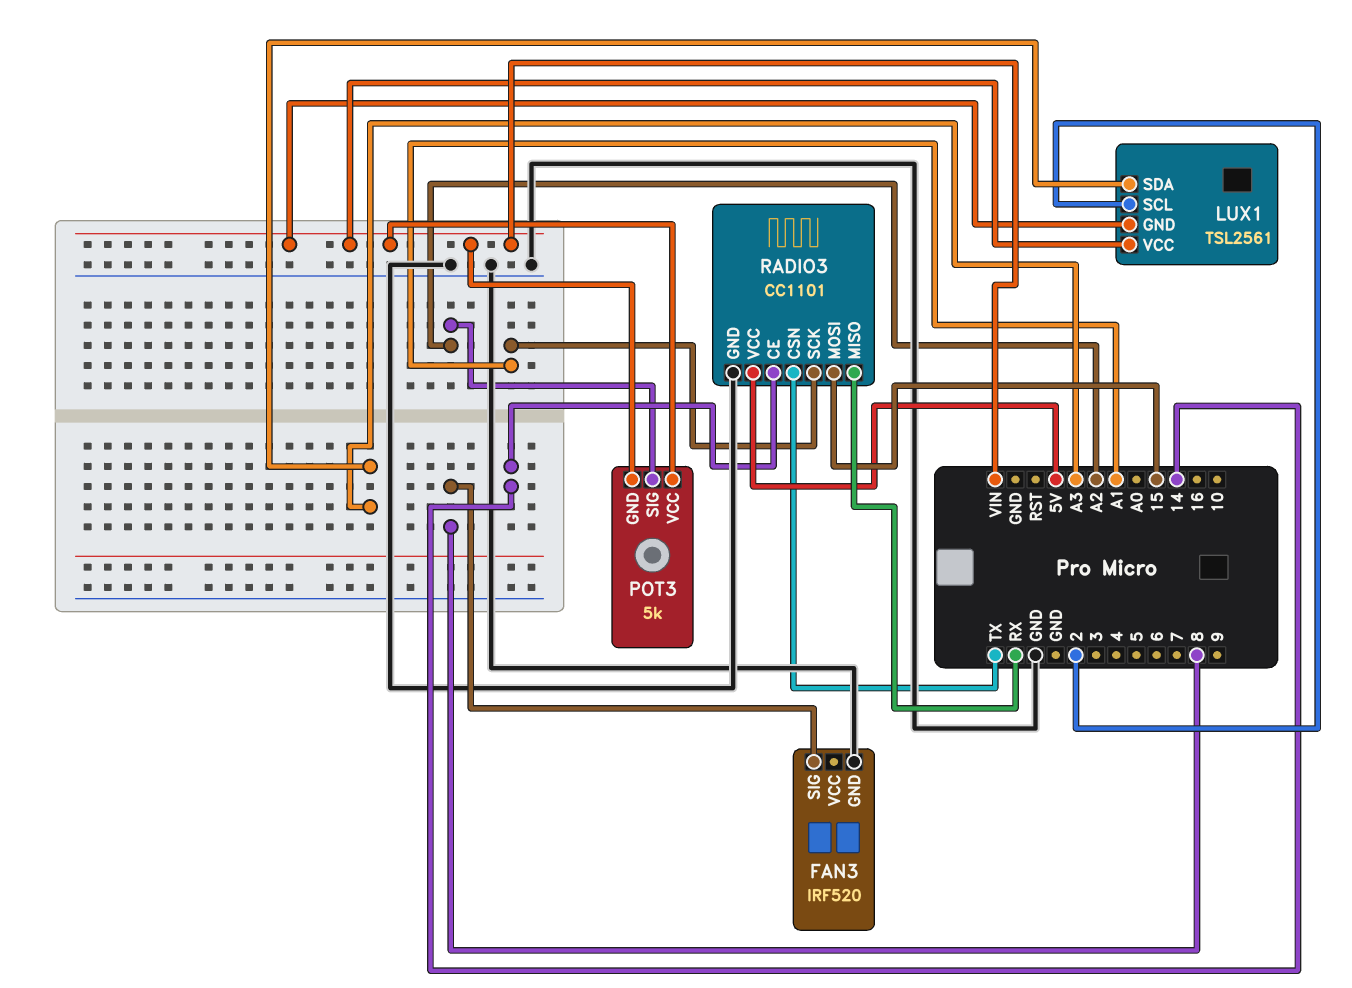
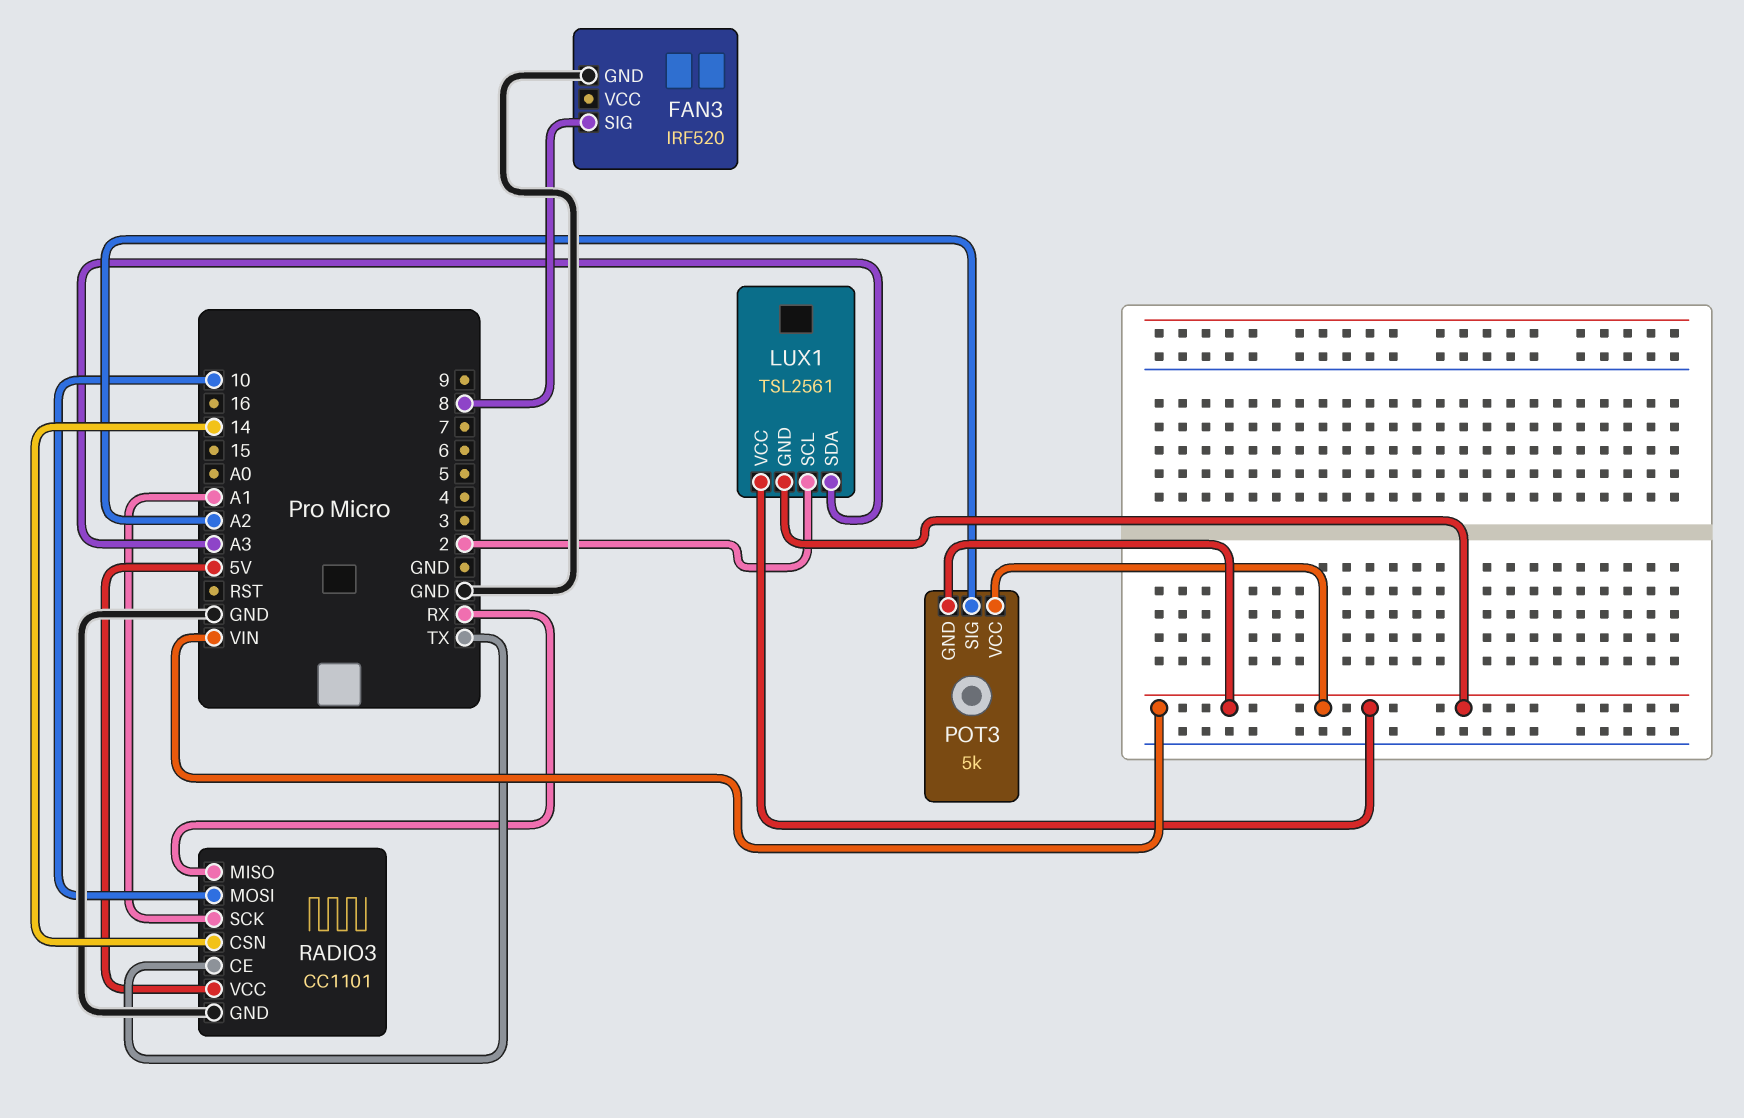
RADIO3 pin CE: 14 -> TX
RADIO3 pin CSN: TX -> 14
RADIO3 pin MOSI: 15 -> 10

